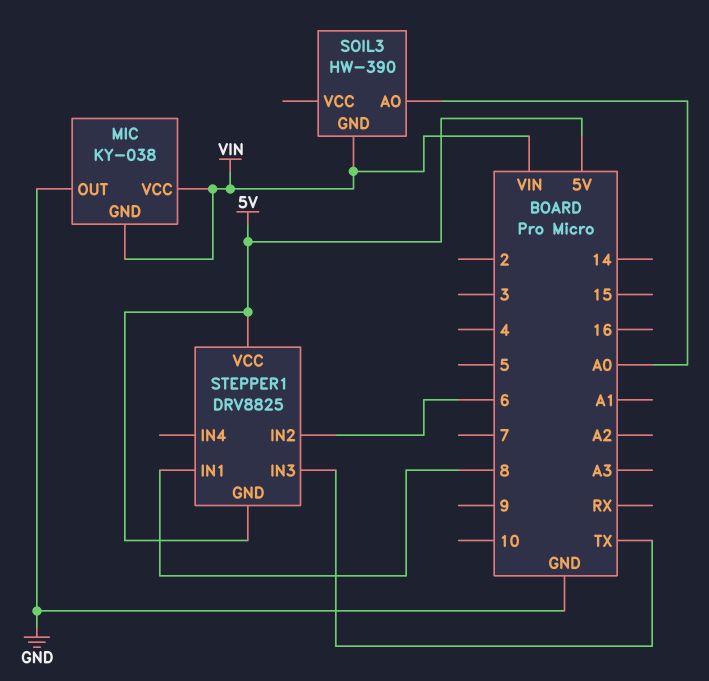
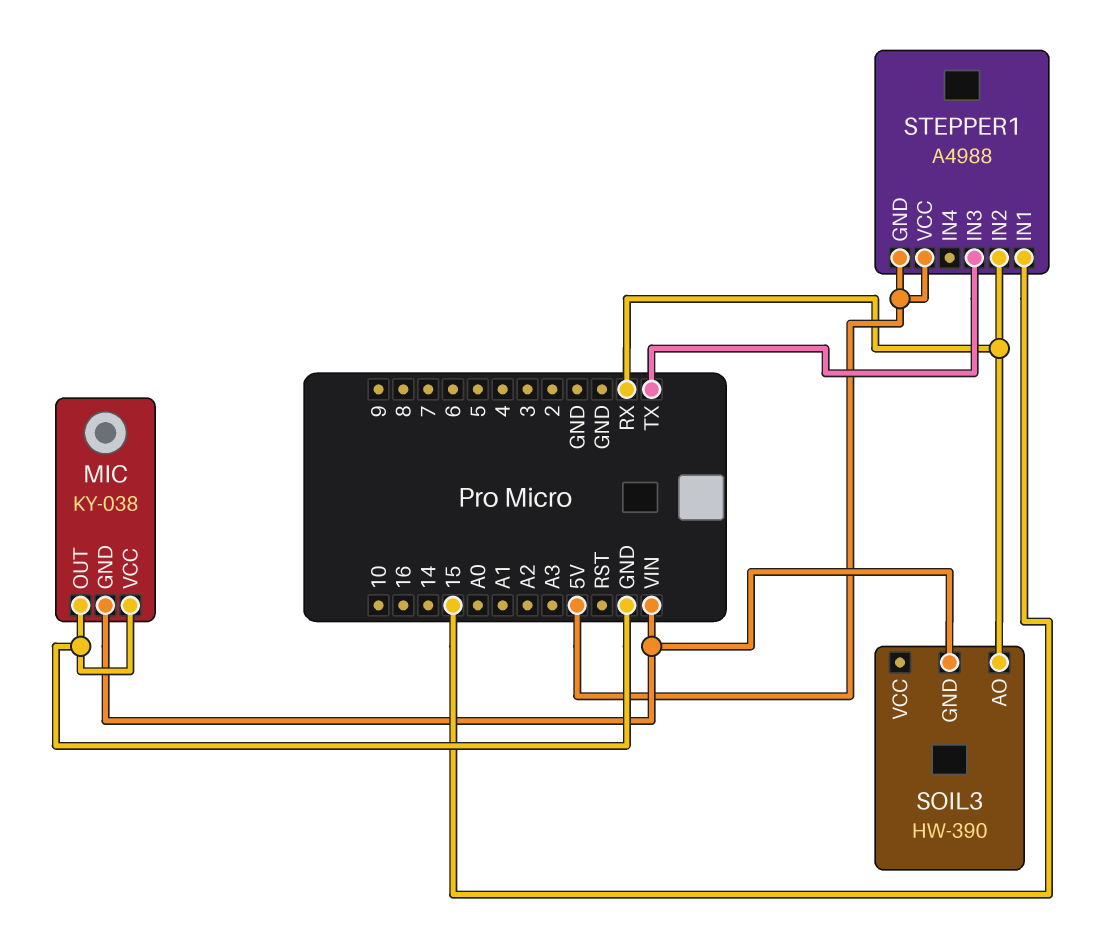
MIC pin VCC: VIN -> GND
SOIL3 pin AO: A0 -> RX
STEPPER1: DRV8825 -> A4988
STEPPER1 pin IN1: 8 -> 15
STEPPER1 pin IN2: 6 -> RX

